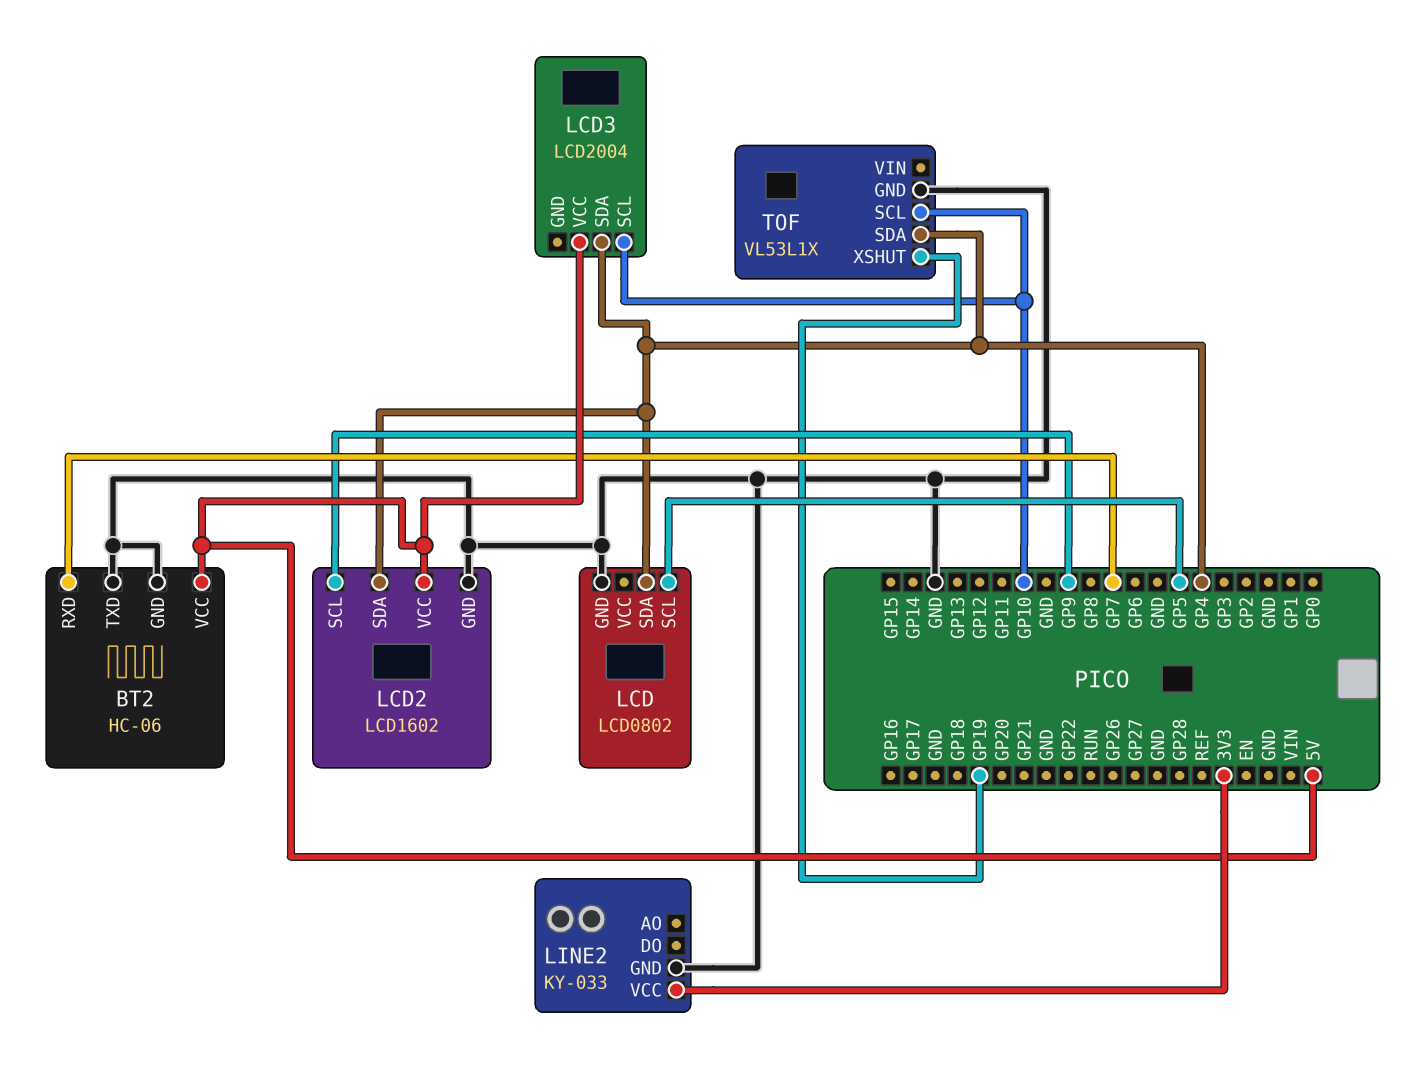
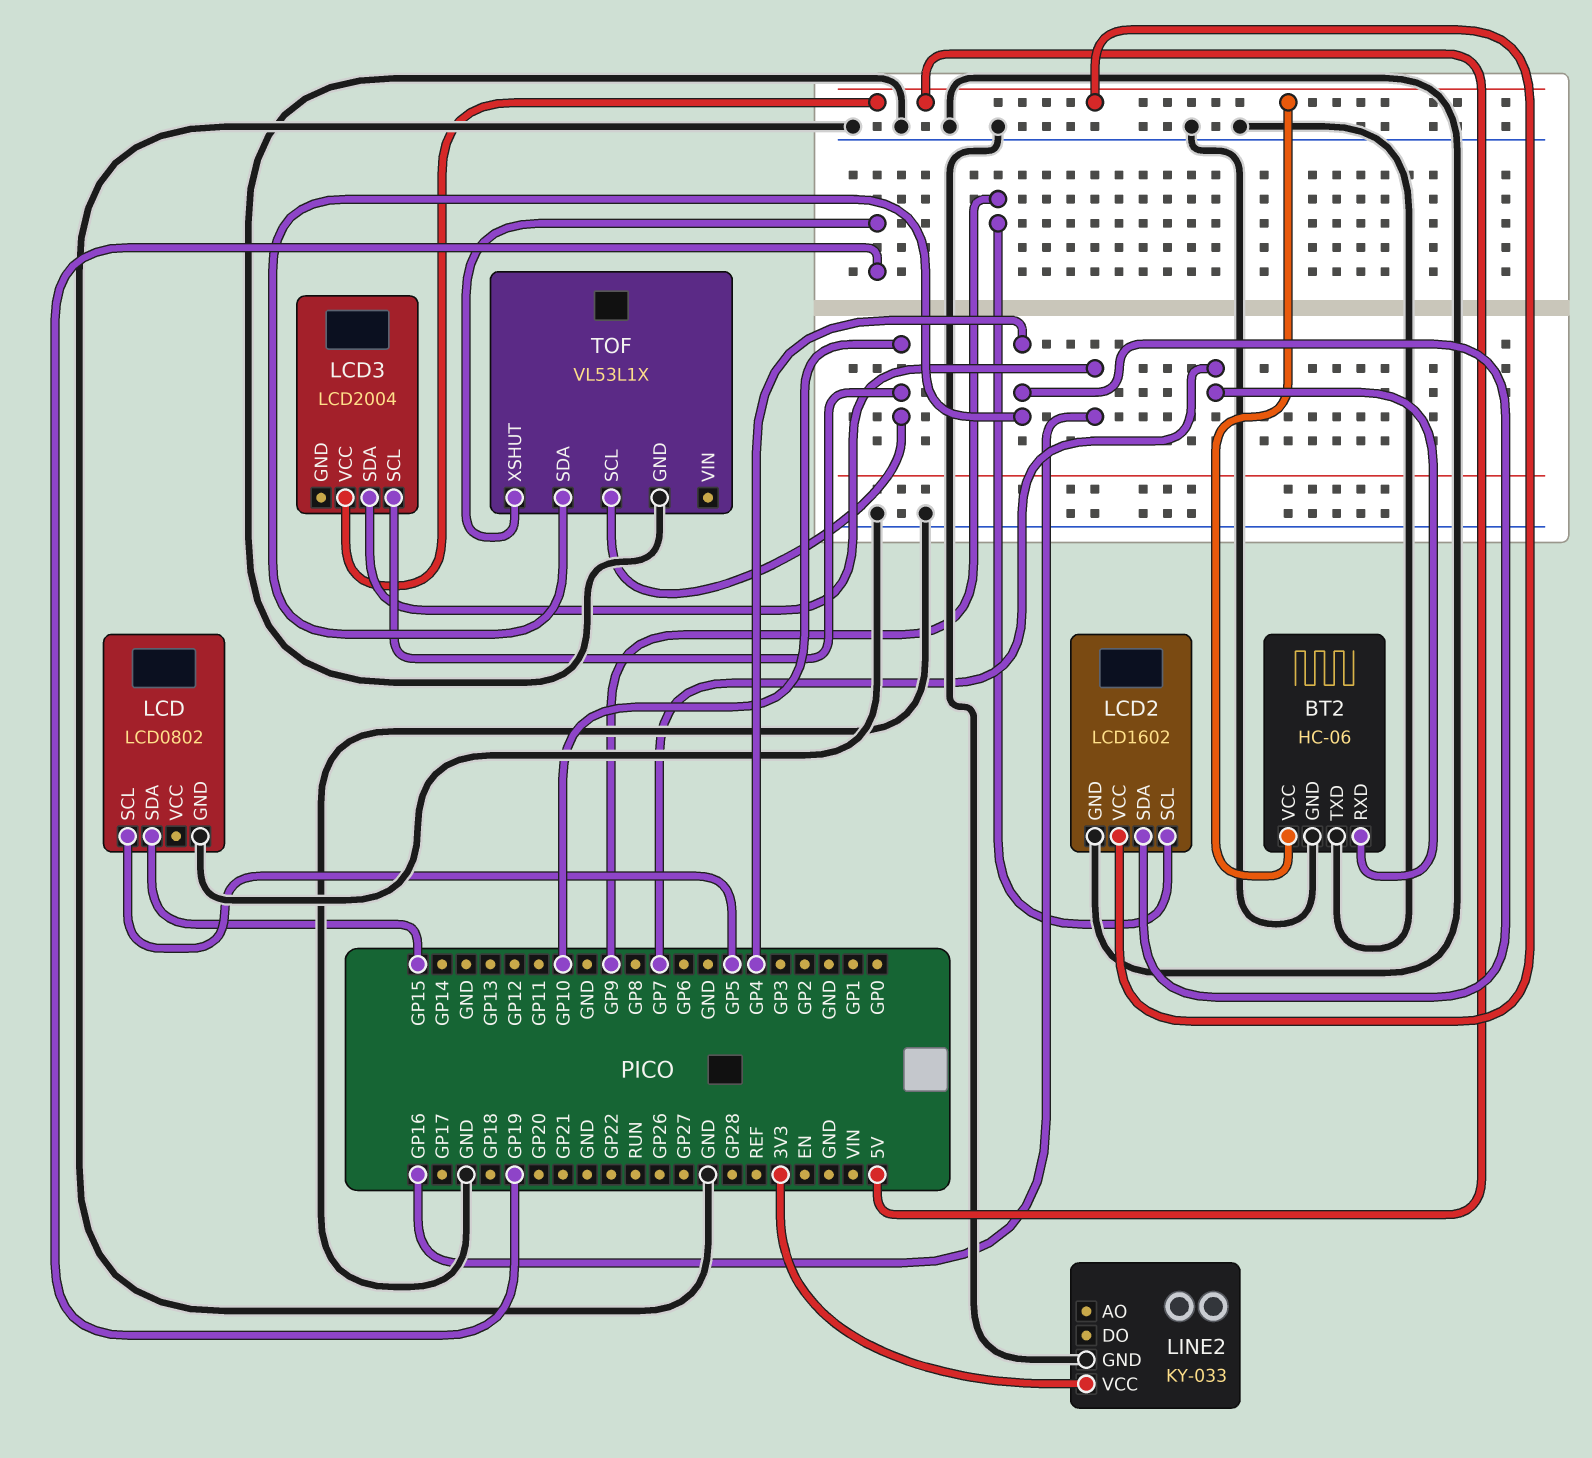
LCD pin SDA: GP4 -> GP15
LCD3 pin SDA: GP4 -> GP16

